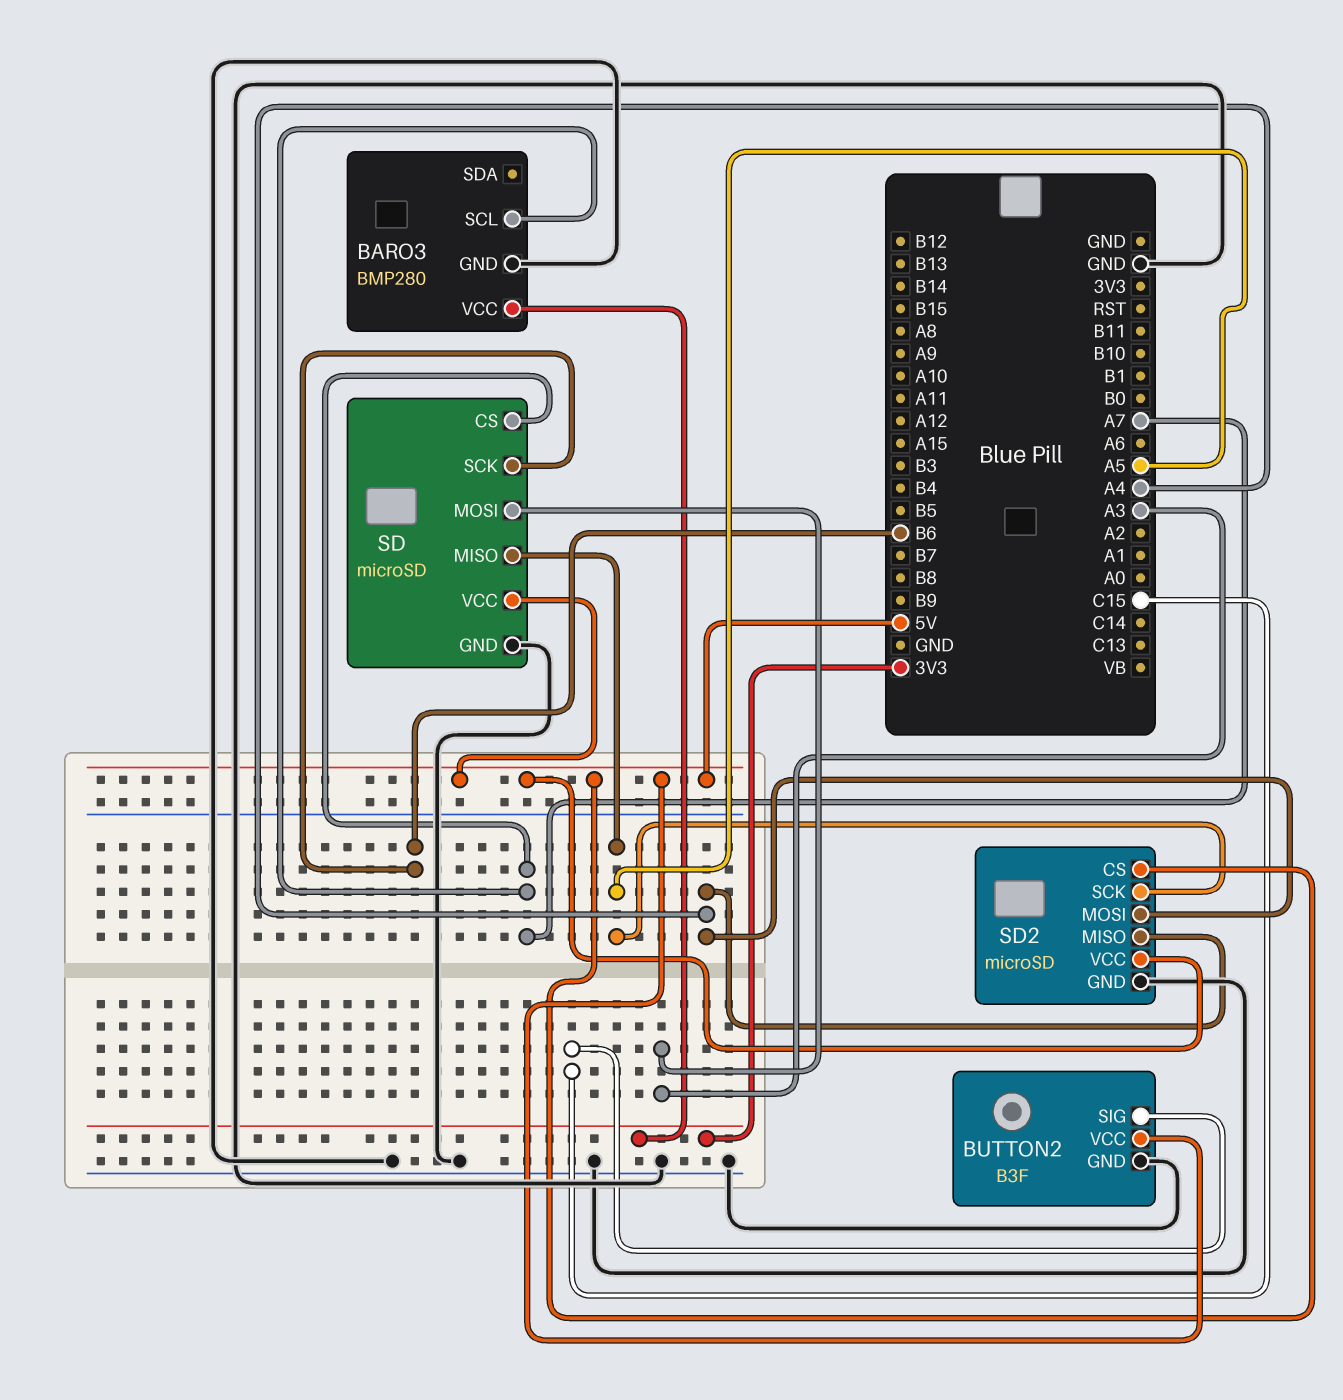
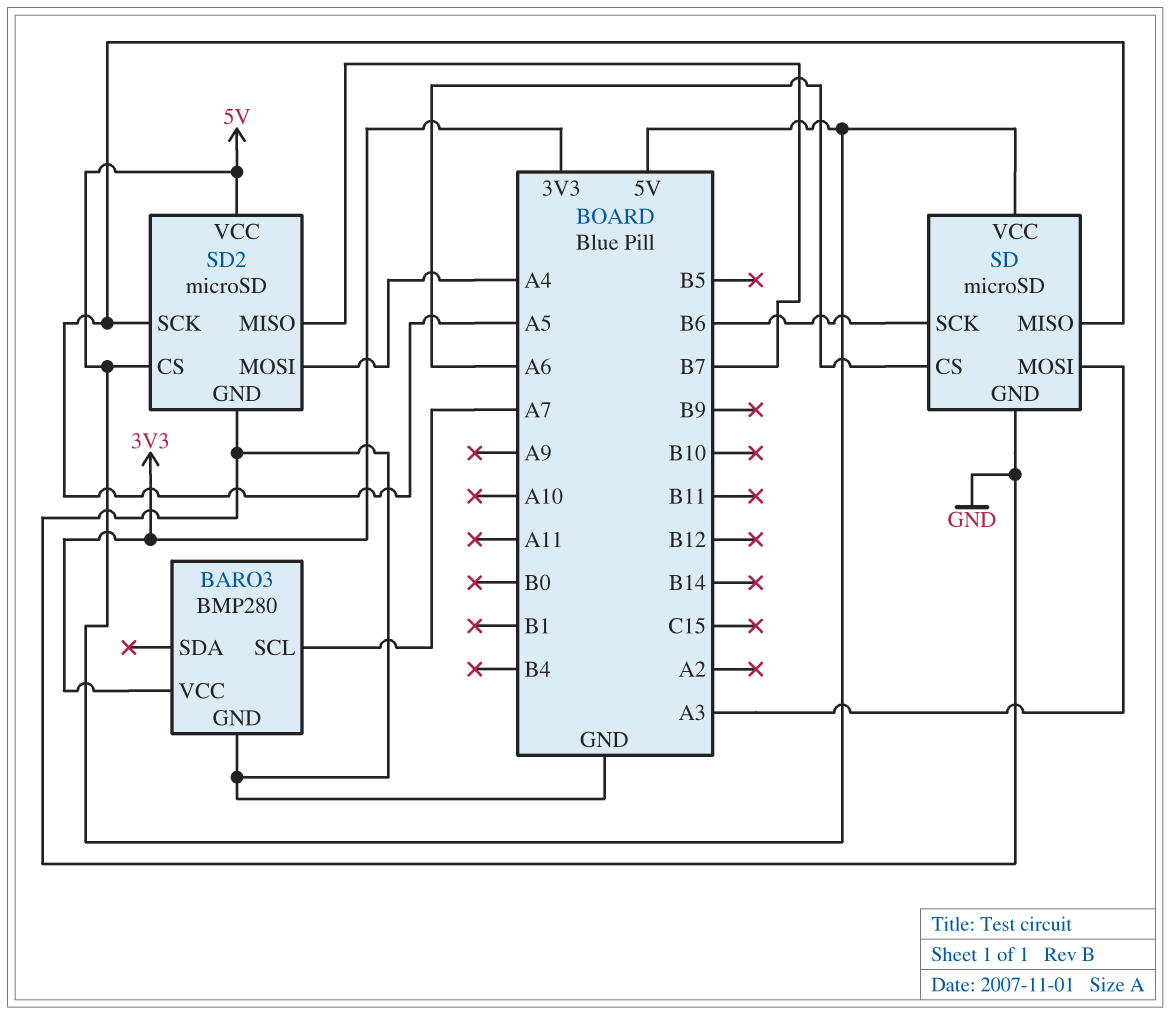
BUTTON2: B3F -> none
BUTTON2 pin GND: GND -> none
BUTTON2 pin SIG: C15 -> none
BUTTON2 pin VCC: 5V -> none
SD pin CS: A7 -> A6
SD2 pin MISO: A4 -> B7

